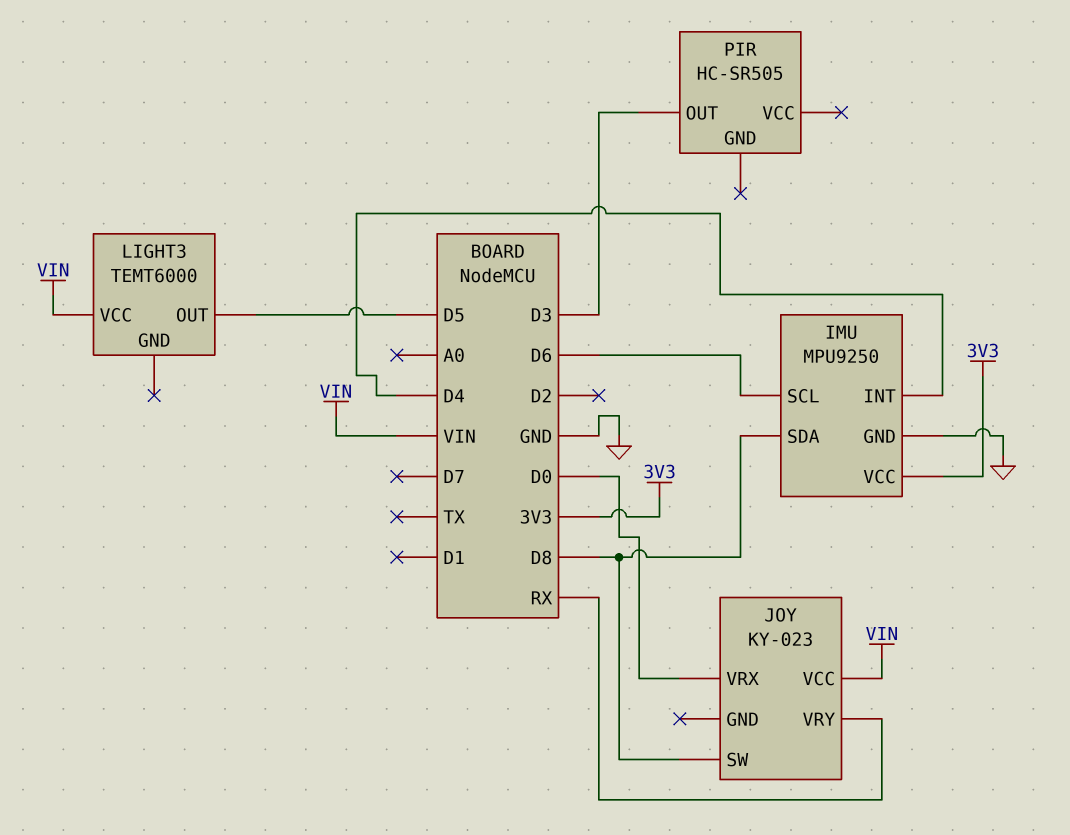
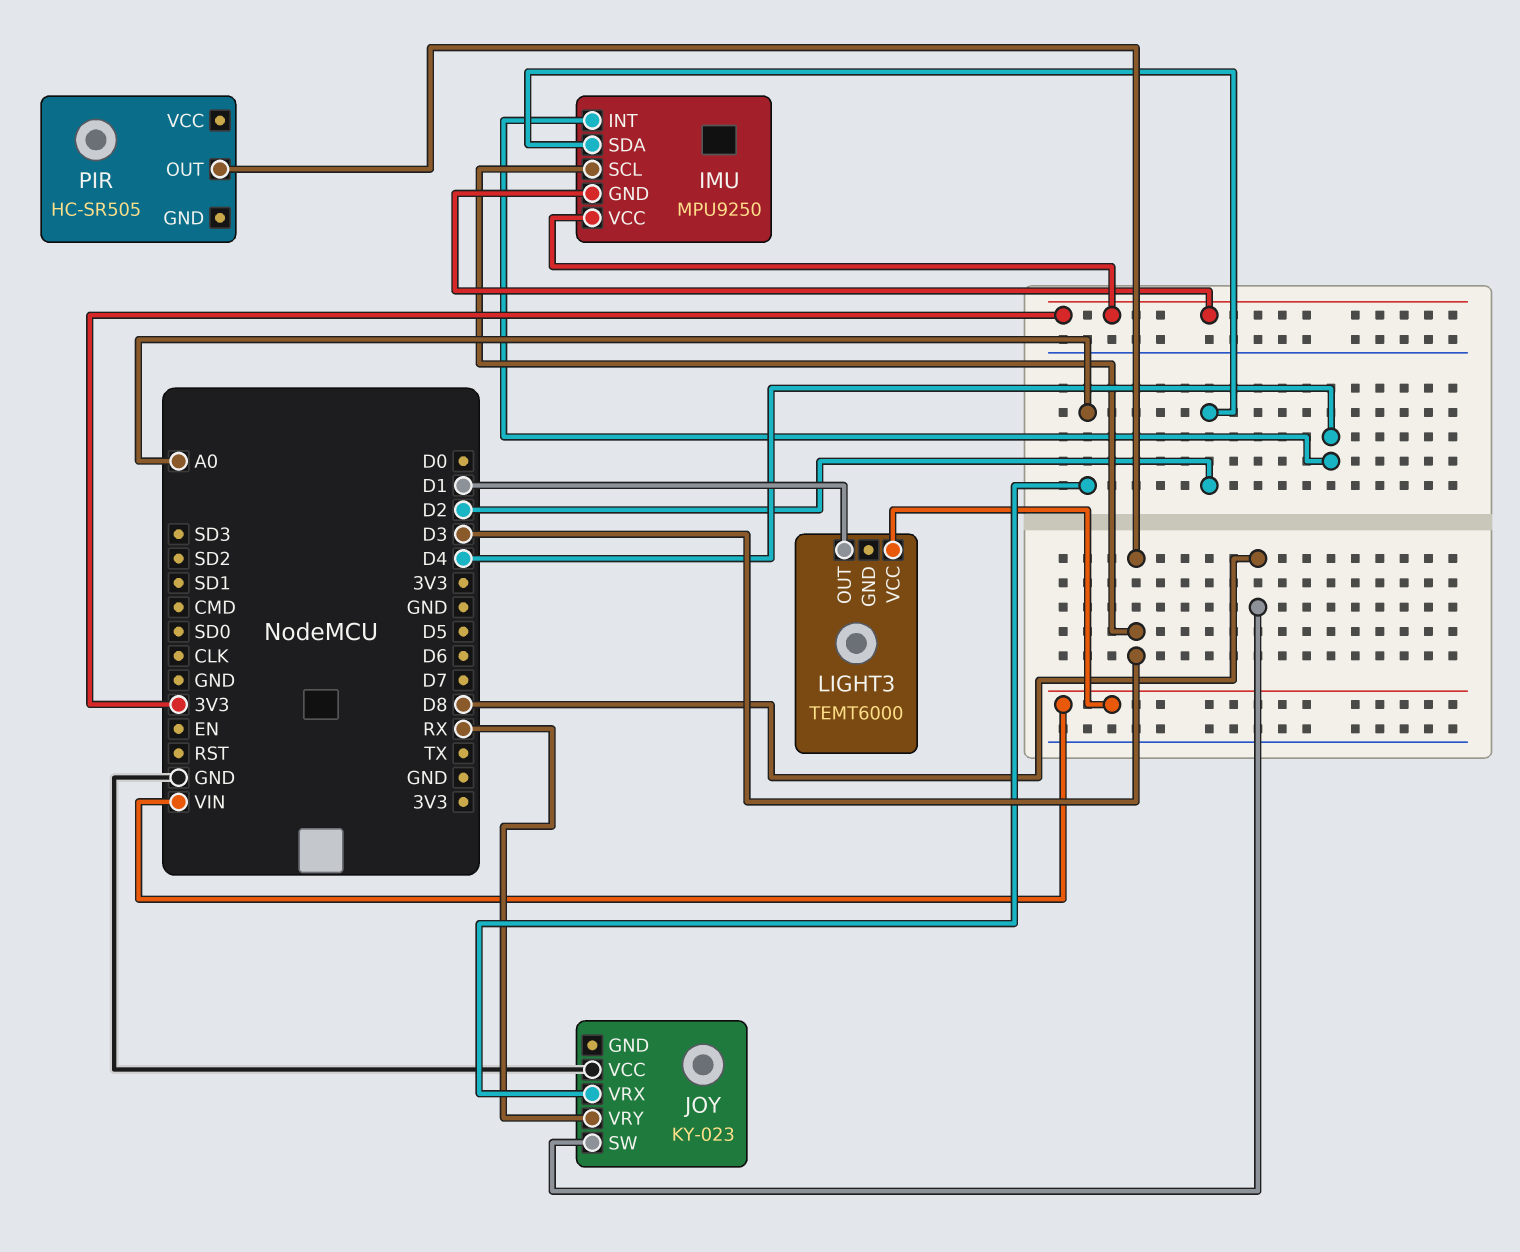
IMU pin GND: GND -> 3V3
IMU pin SCL: D6 -> D3
IMU pin SDA: D8 -> D2
JOY pin VCC: VIN -> GND
JOY pin VRX: D0 -> A0
LIGHT3 pin OUT: D5 -> D1

